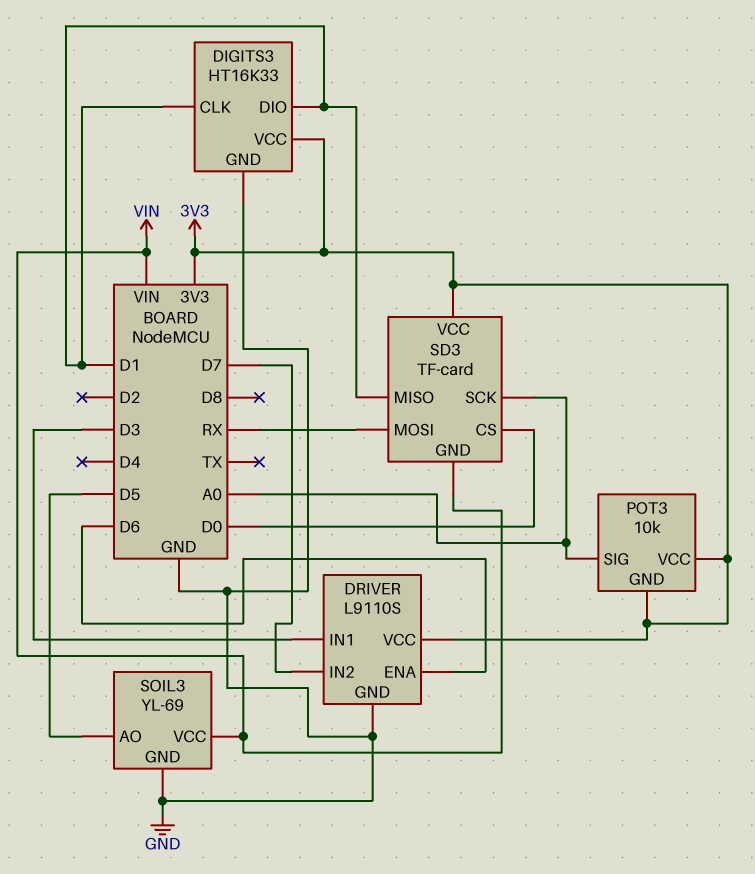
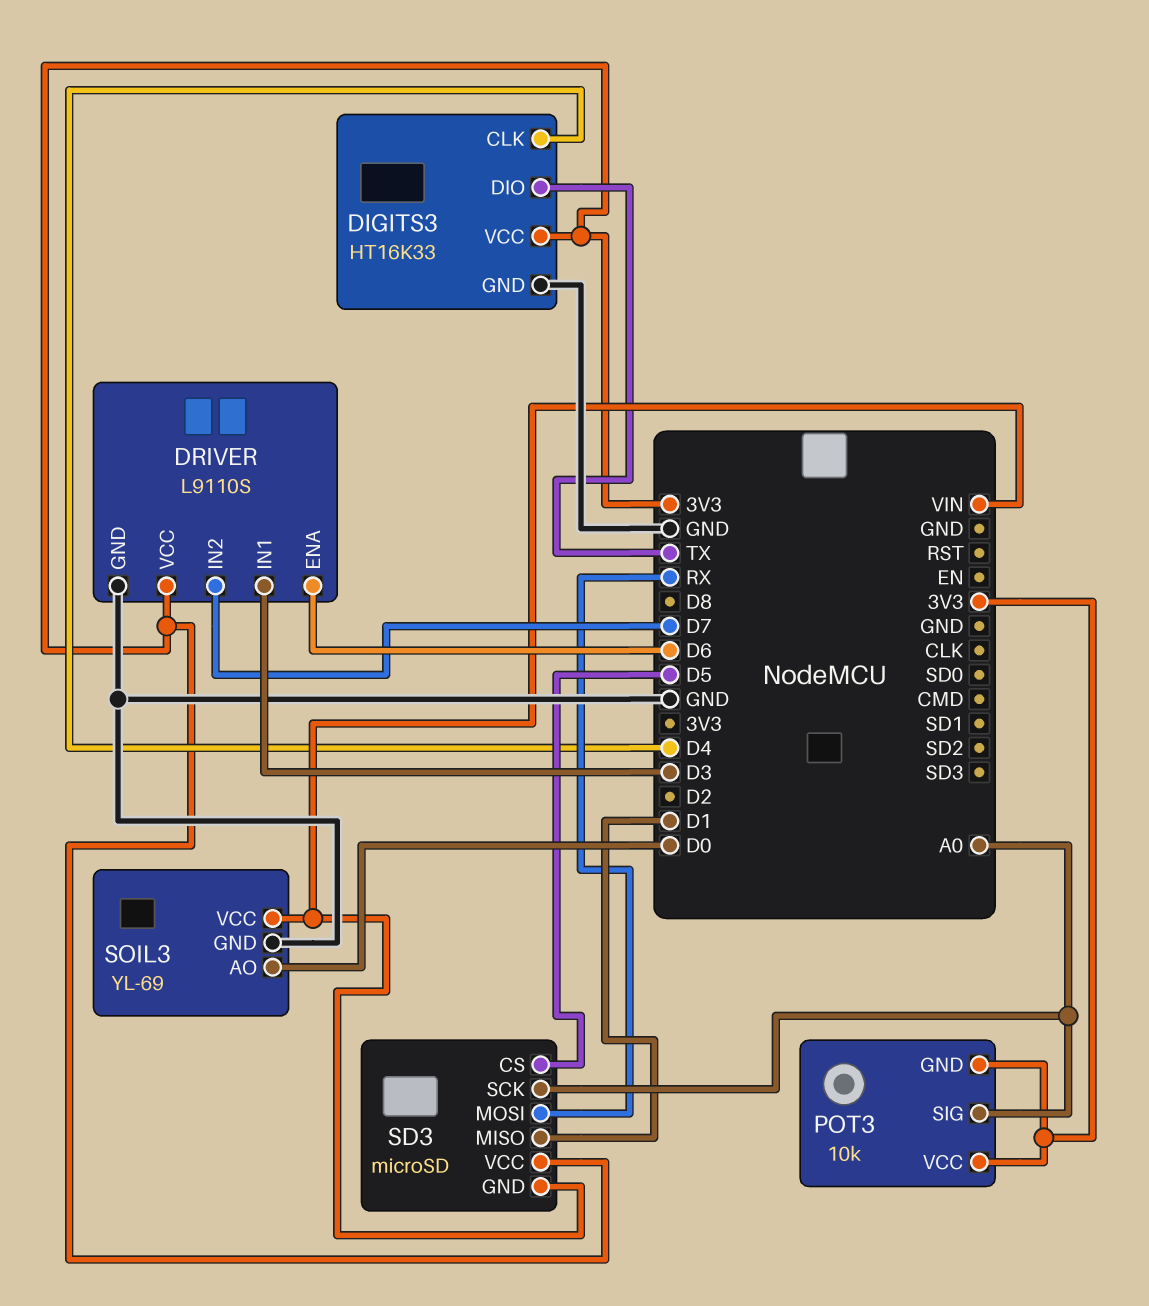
DIGITS3 pin CLK: D1 -> D4
DIGITS3 pin DIO: D1 -> TX
SD3: TF-card -> microSD
SD3 pin CS: D0 -> D5
SOIL3 pin AO: D5 -> D0

